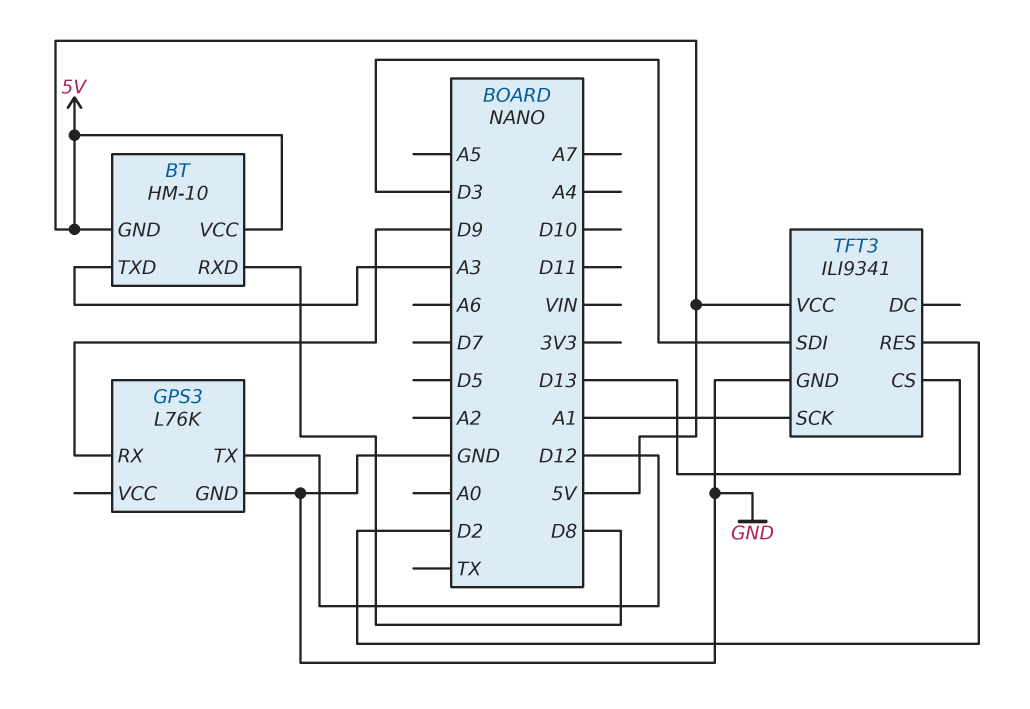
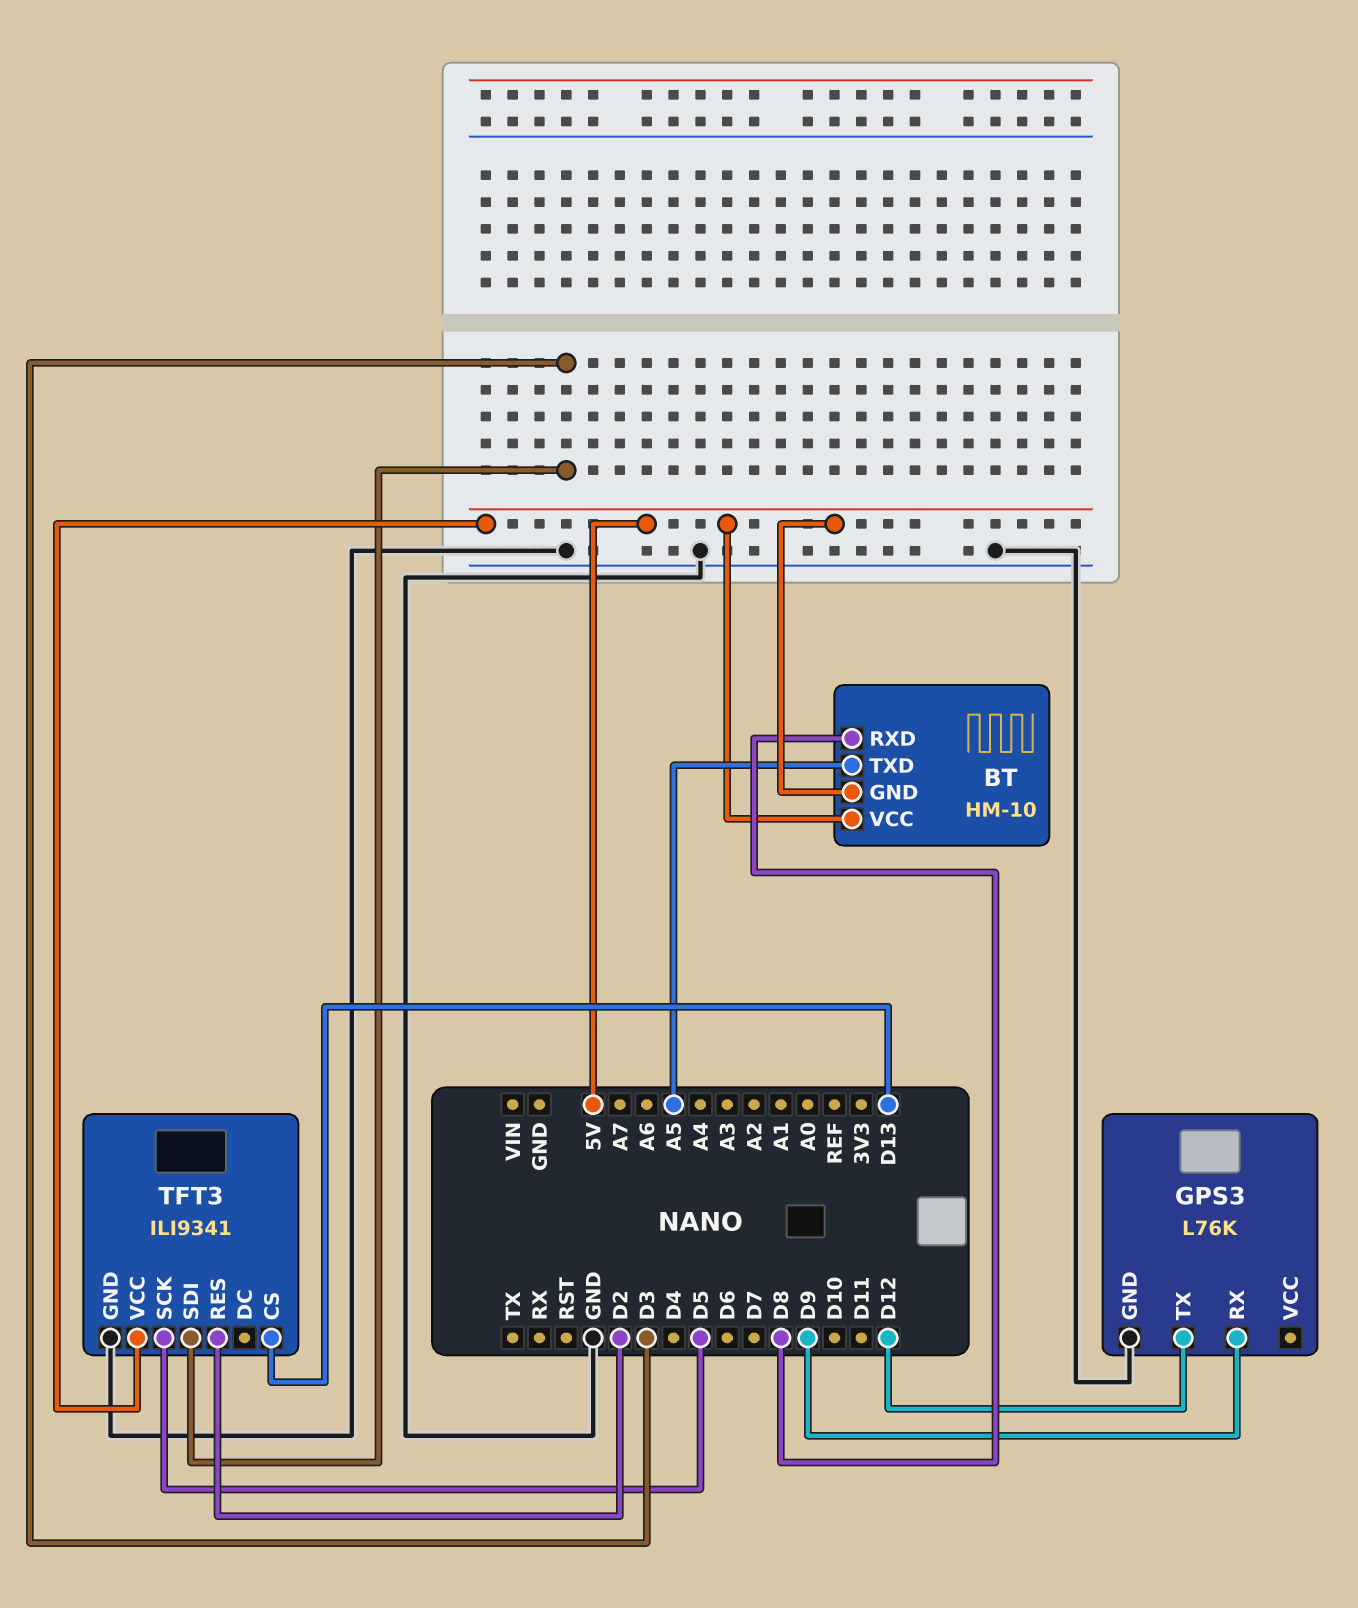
BT pin TXD: A3 -> A5
TFT3 pin SCK: A1 -> D5

